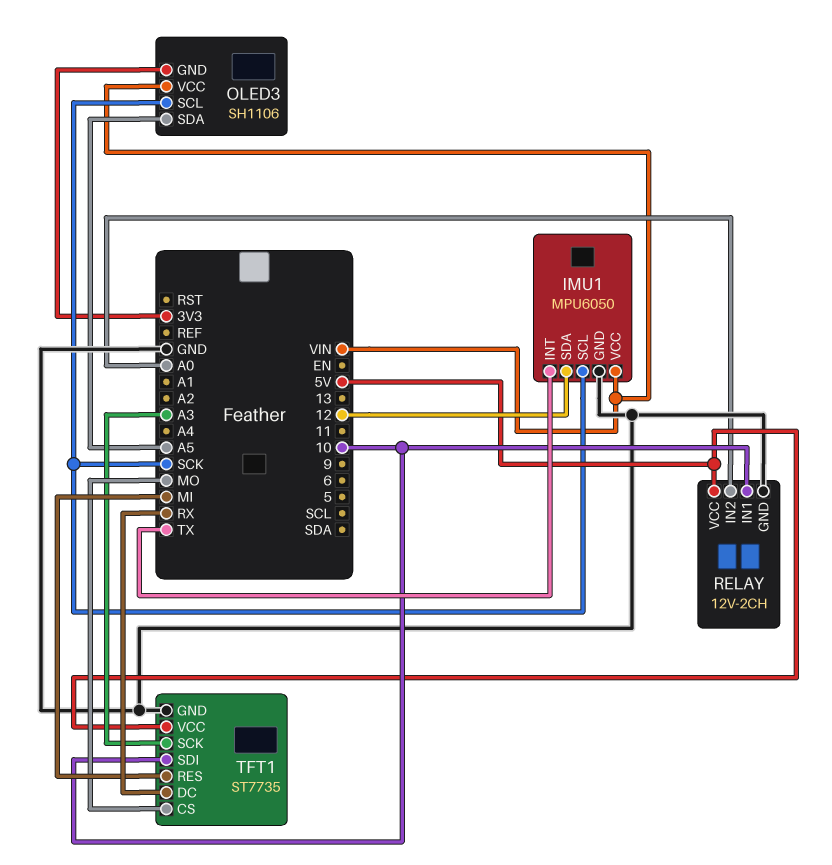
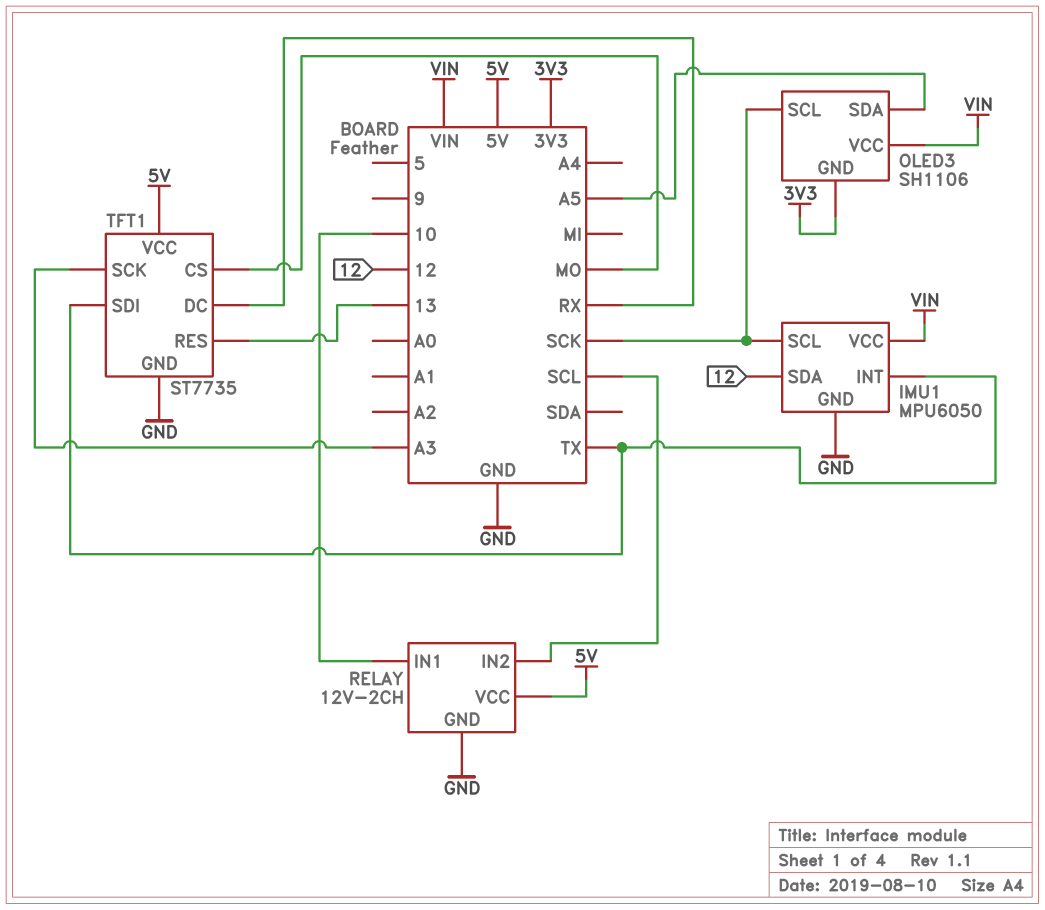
RELAY pin IN2: A0 -> SCL
TFT1 pin RES: MI -> 13
TFT1 pin SDI: 10 -> TX

